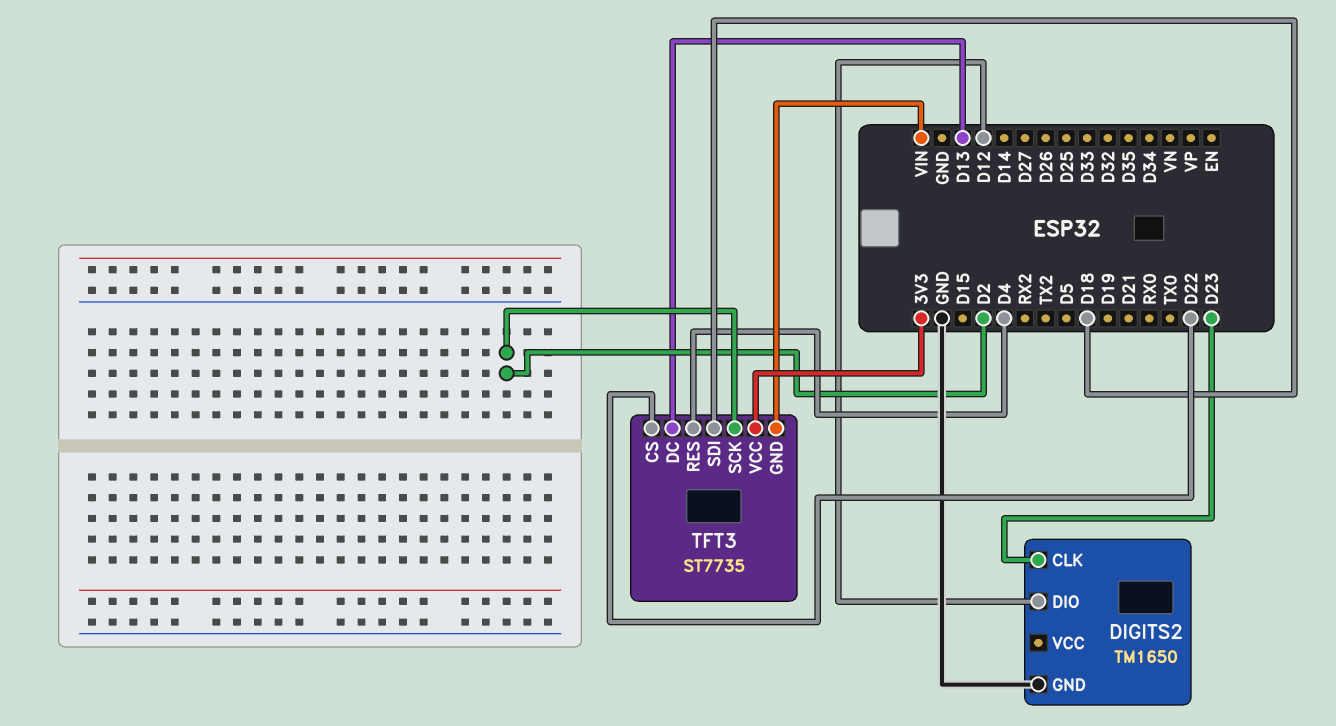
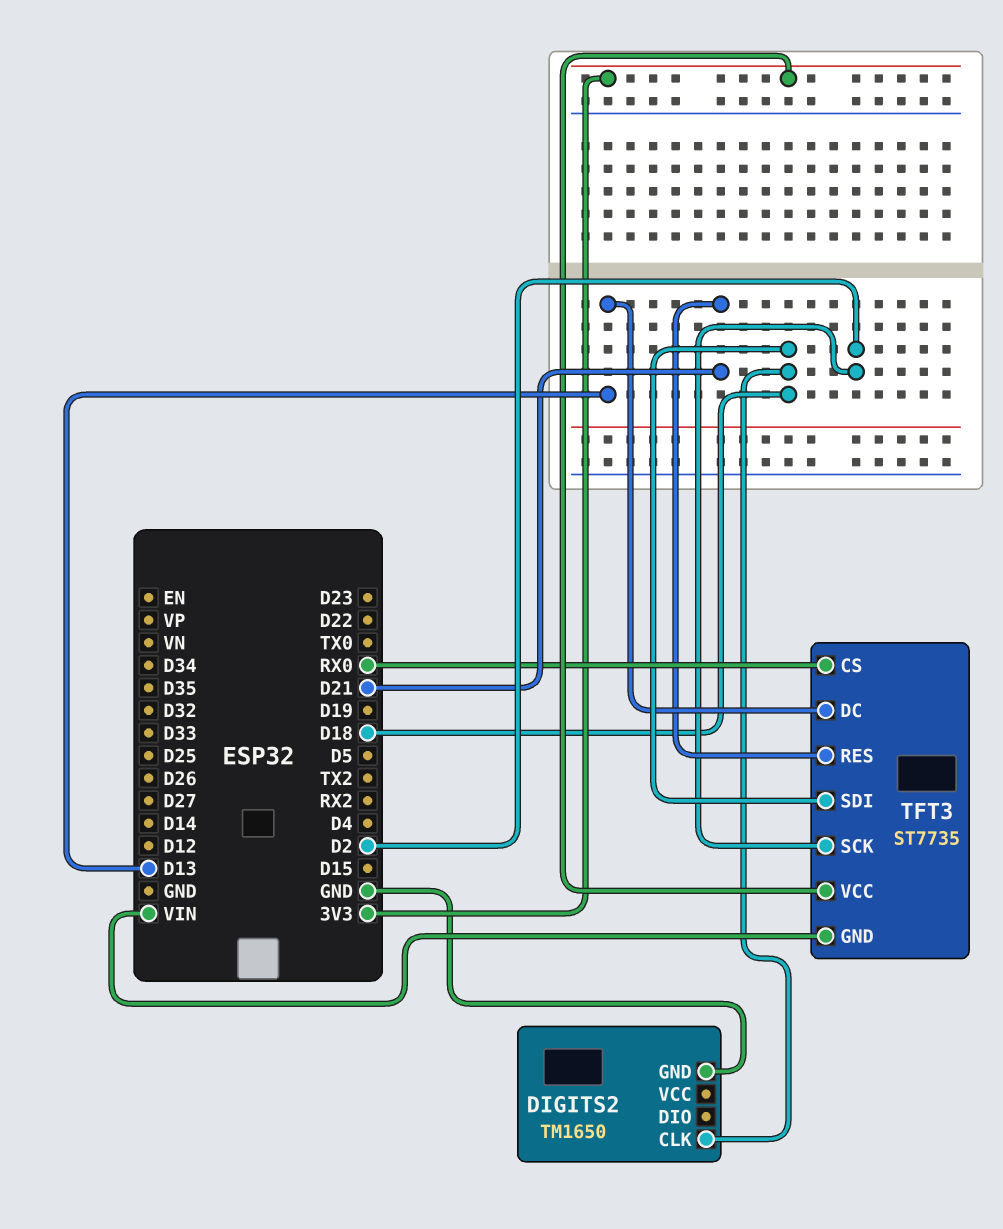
DIGITS2 pin CLK: D23 -> D18
DIGITS2 pin DIO: D12 -> none
TFT3 pin CS: D22 -> RX0
TFT3 pin RES: D4 -> D21

